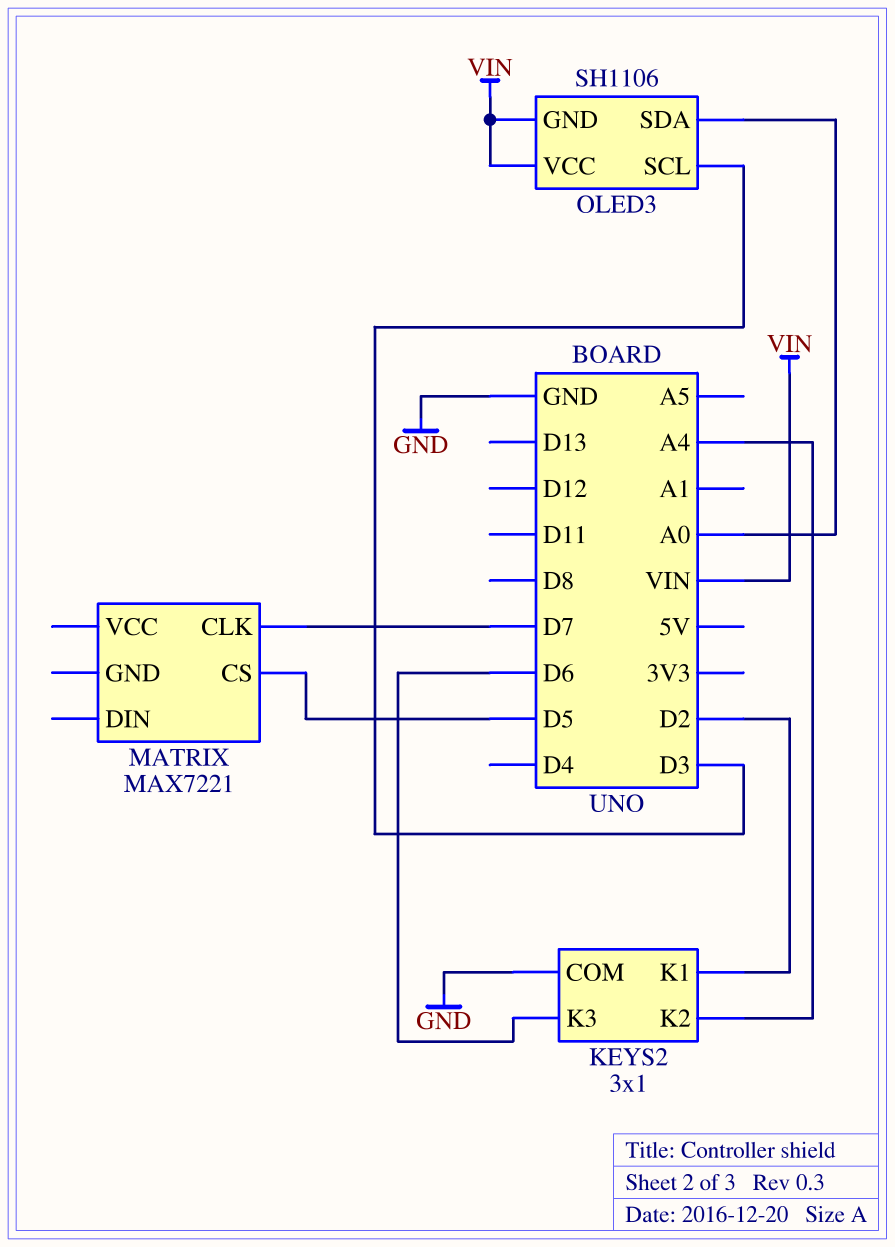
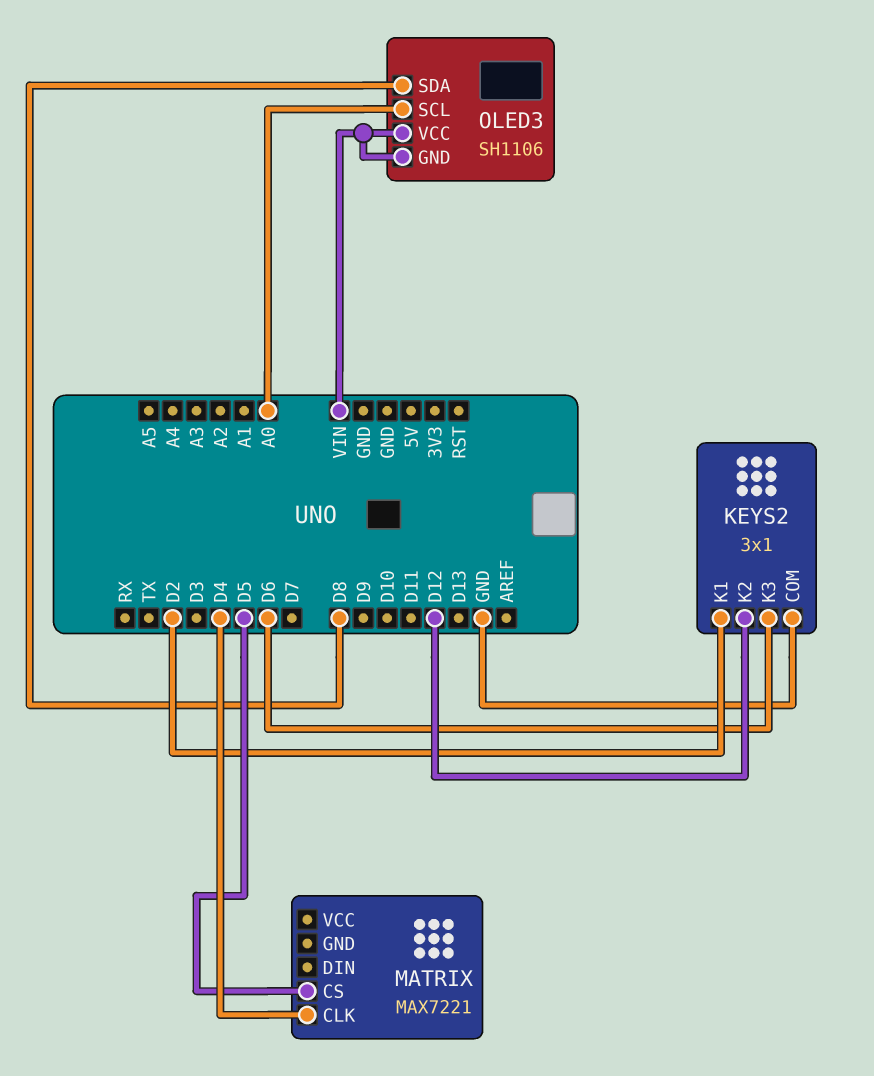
KEYS2 pin K2: A4 -> D12
MATRIX pin CLK: D7 -> D4
OLED3 pin SCL: D3 -> A0
OLED3 pin SDA: A0 -> D8

